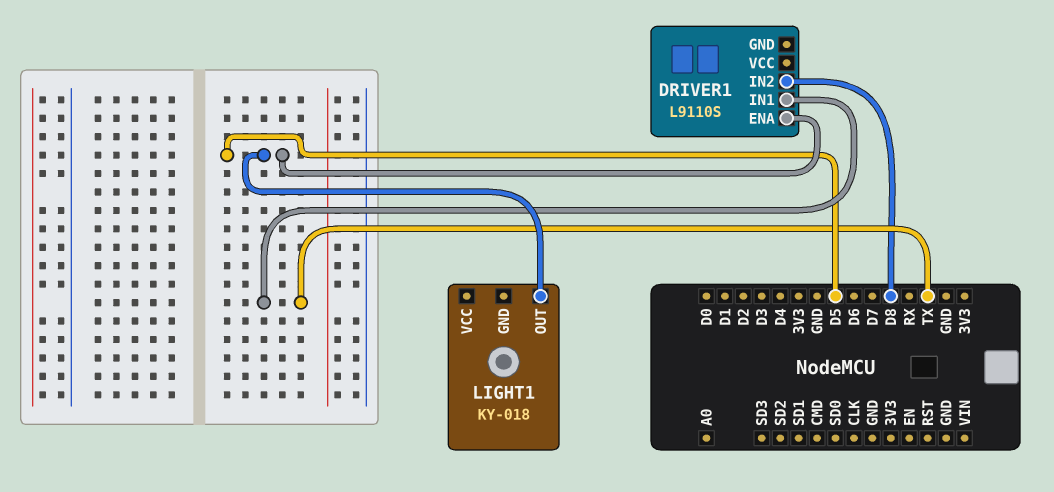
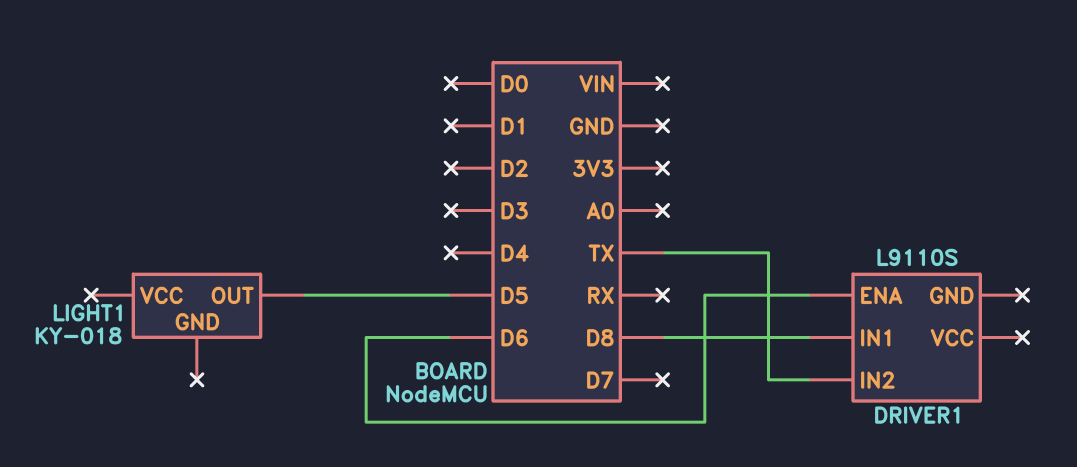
DRIVER1 pin ENA: D5 -> D6
DRIVER1 pin IN1: TX -> D8
DRIVER1 pin IN2: D8 -> TX

